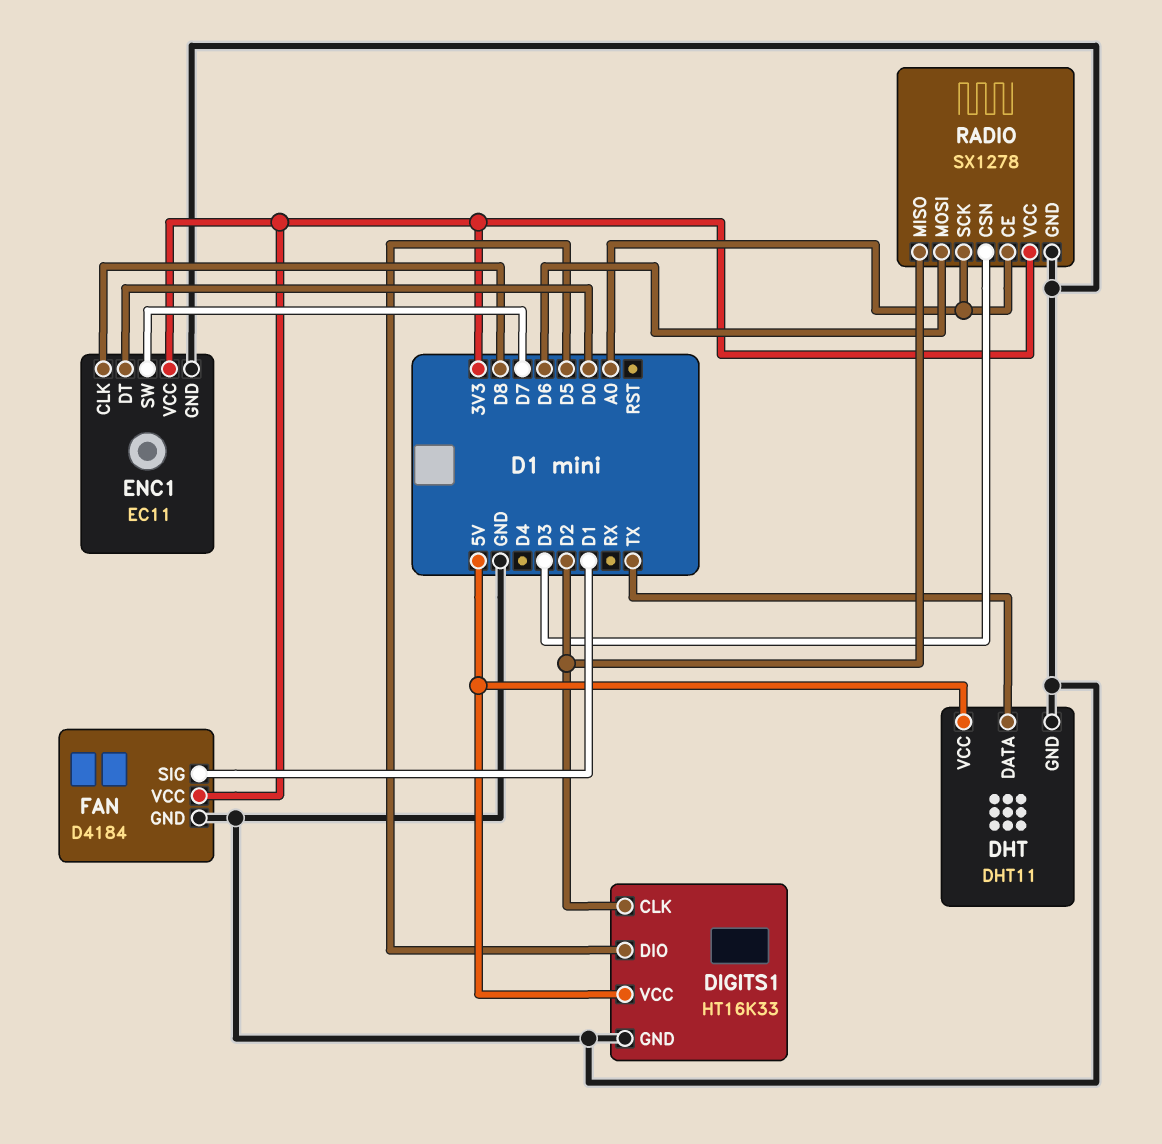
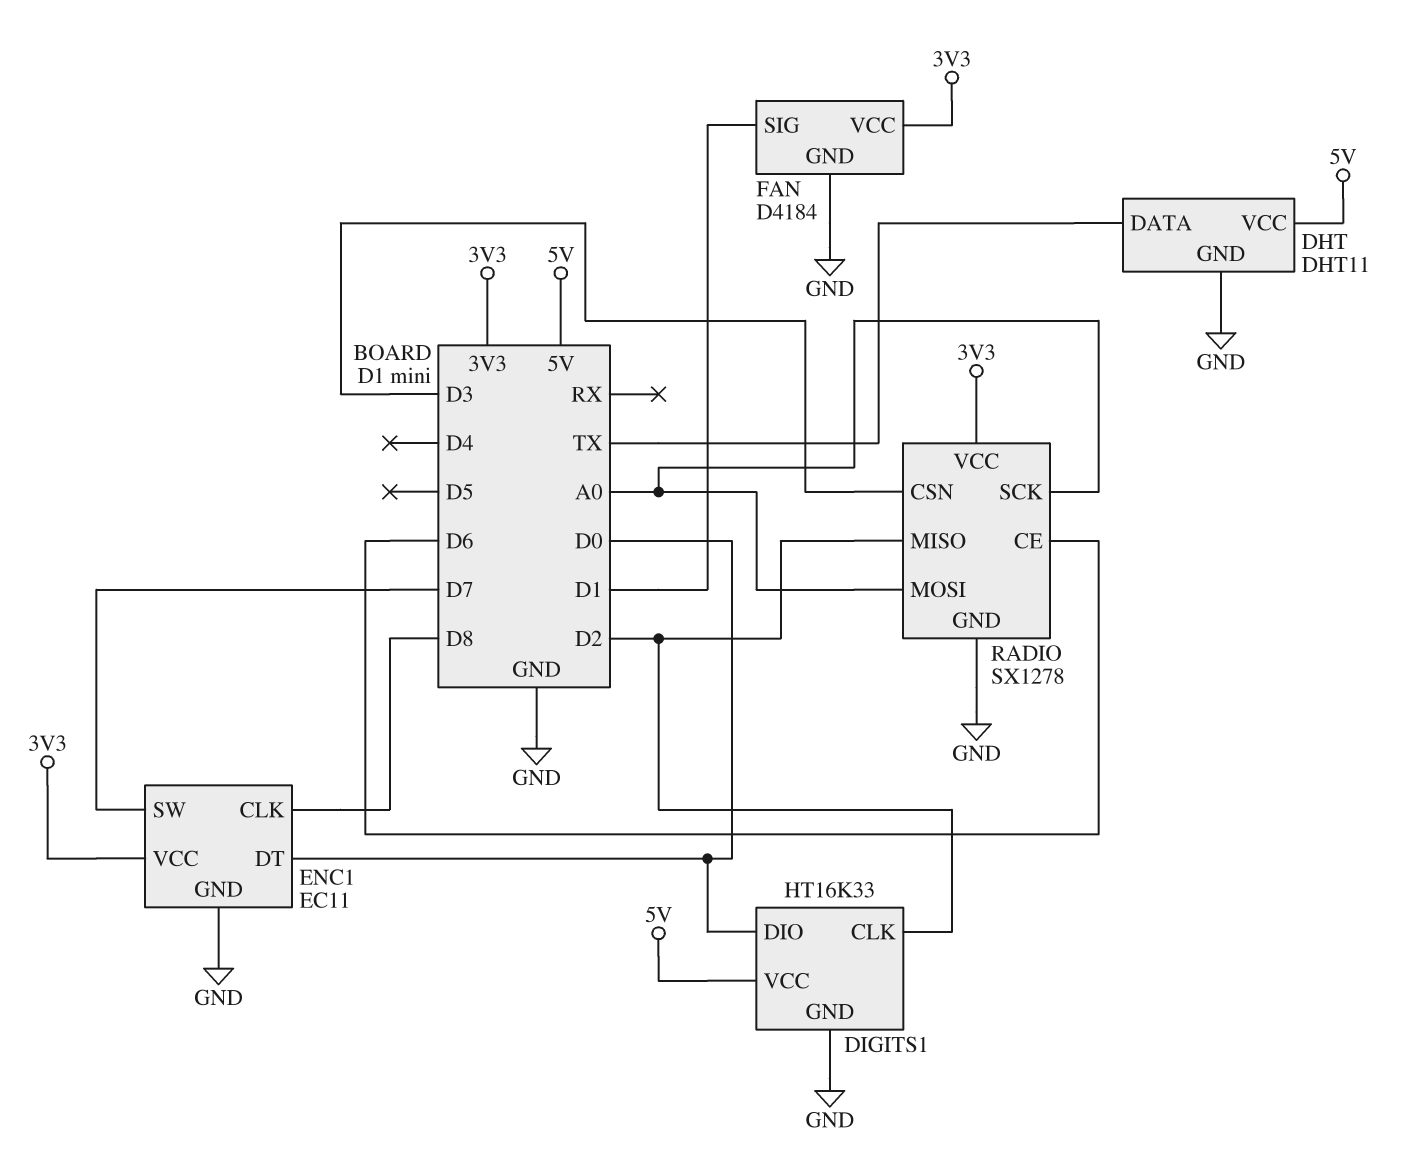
DIGITS1 pin DIO: D5 -> D0
RADIO pin CE: A0 -> D6
RADIO pin MOSI: D6 -> A0

